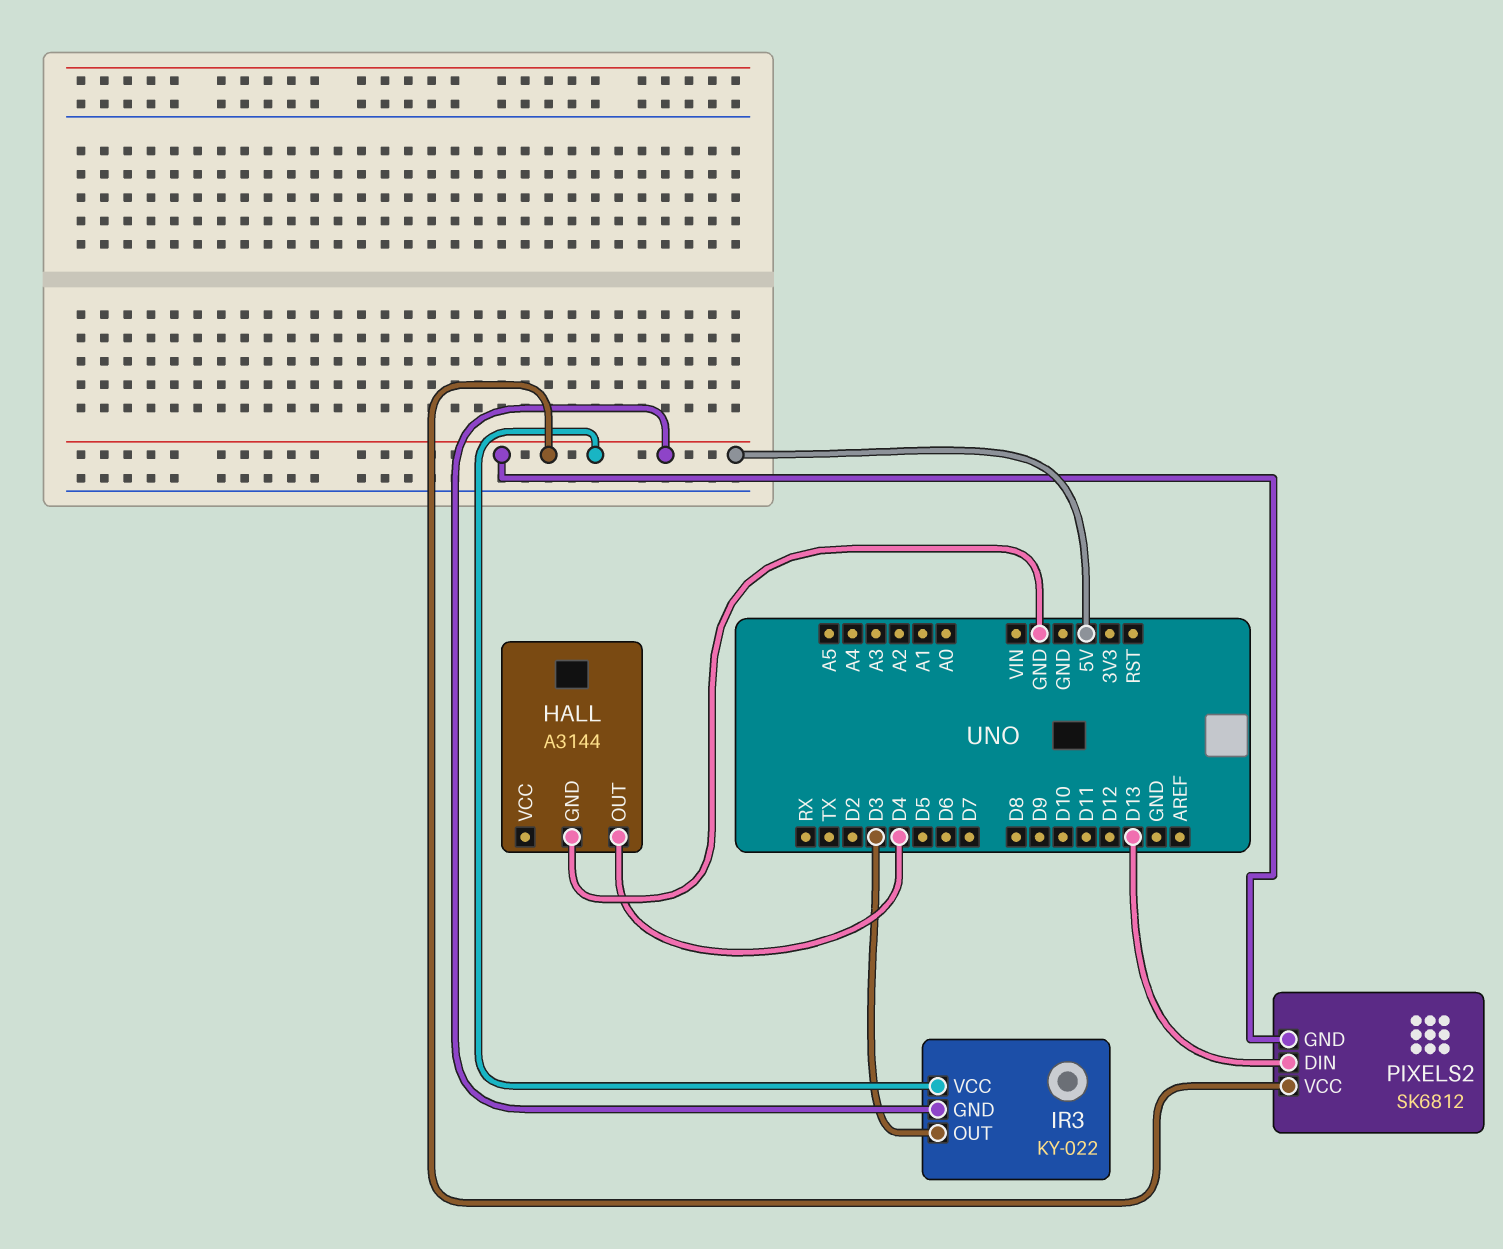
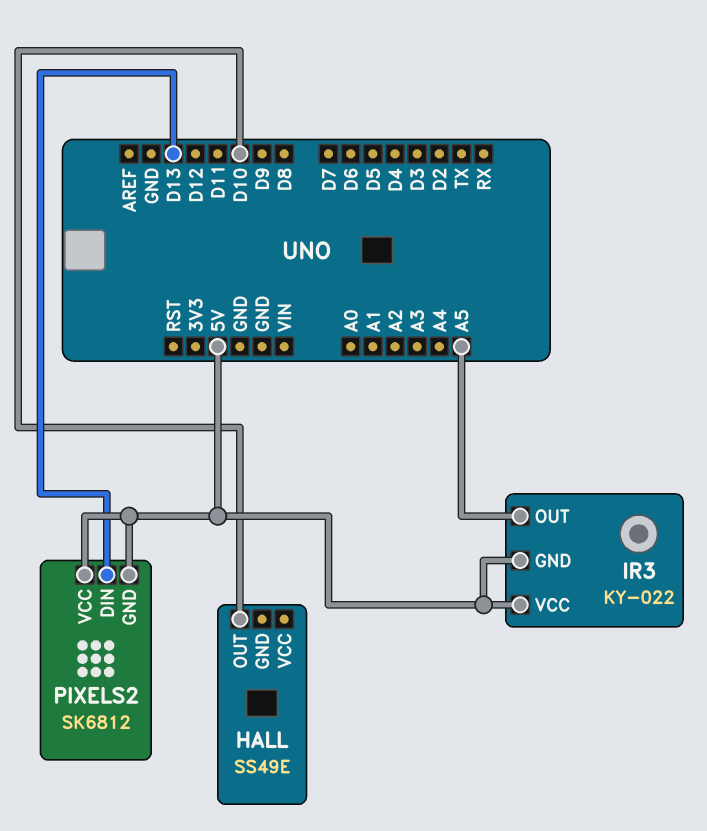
HALL: A3144 -> SS49E
HALL pin GND: GND -> none
HALL pin OUT: D4 -> D10
IR3 pin OUT: D3 -> A5

